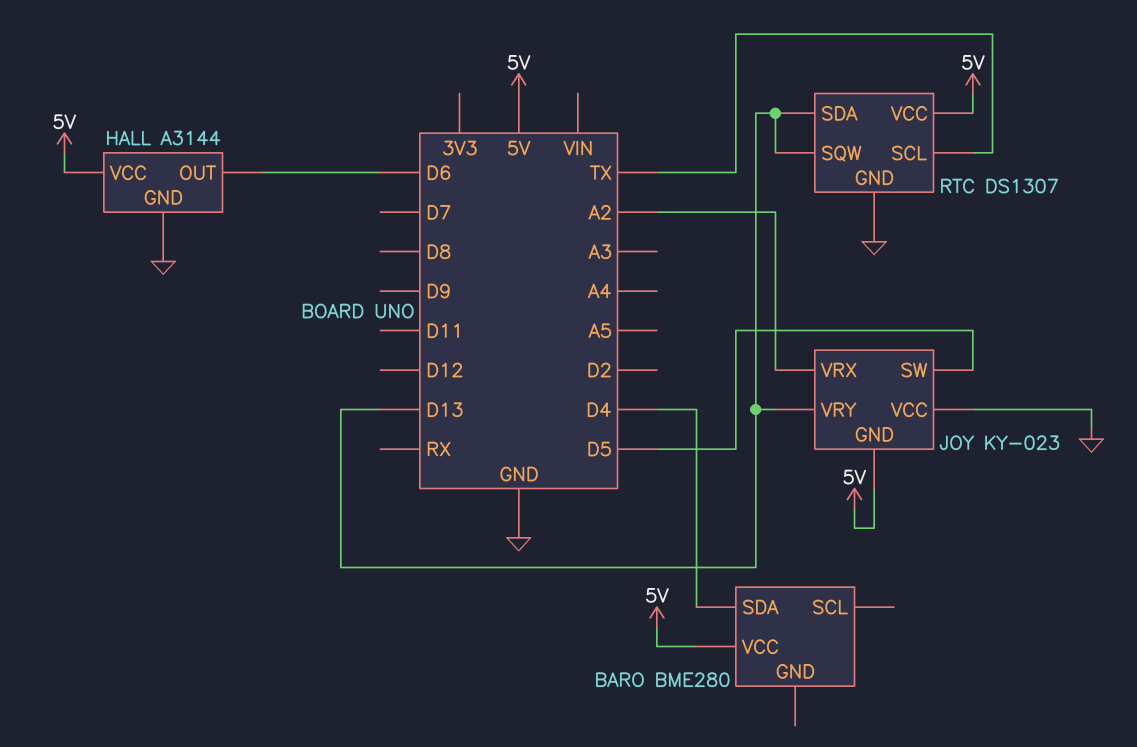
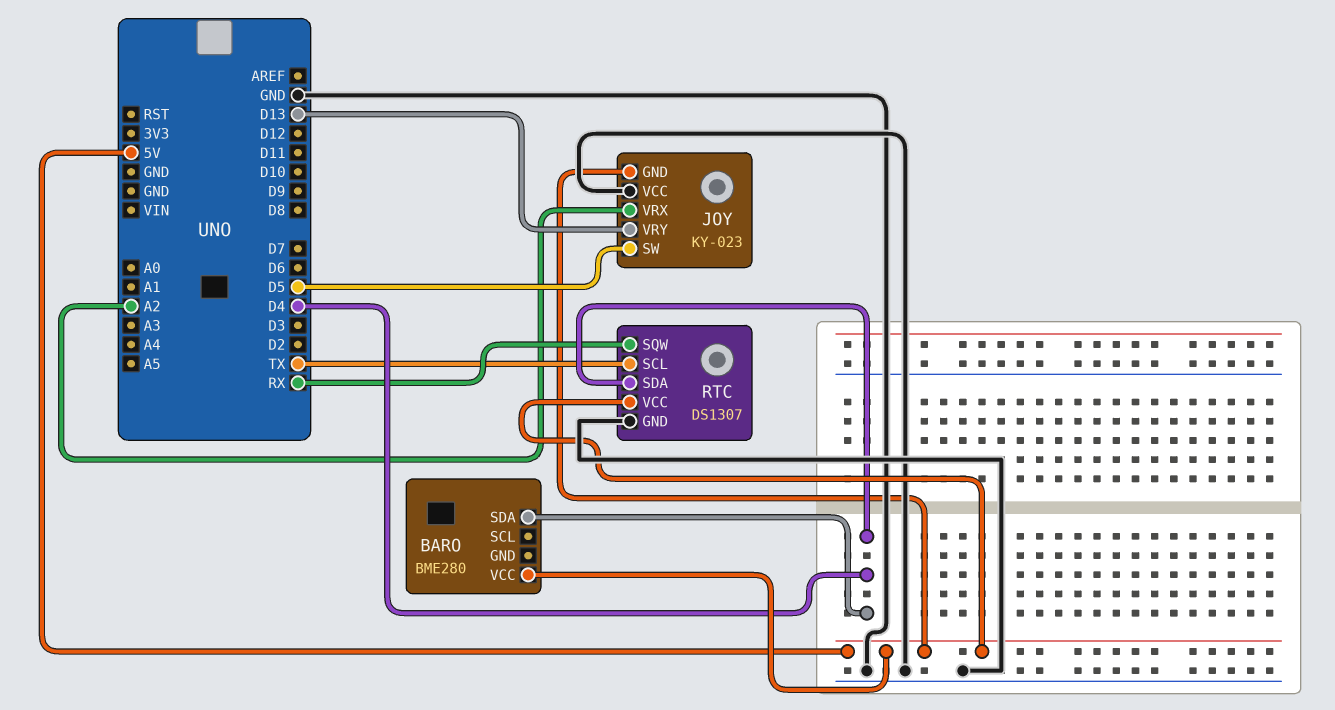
HALL: A3144 -> none
HALL pin GND: GND -> none
HALL pin OUT: D6 -> none
HALL pin VCC: 5V -> none
RTC pin SDA: D13 -> D4
RTC pin SQW: D13 -> RX

